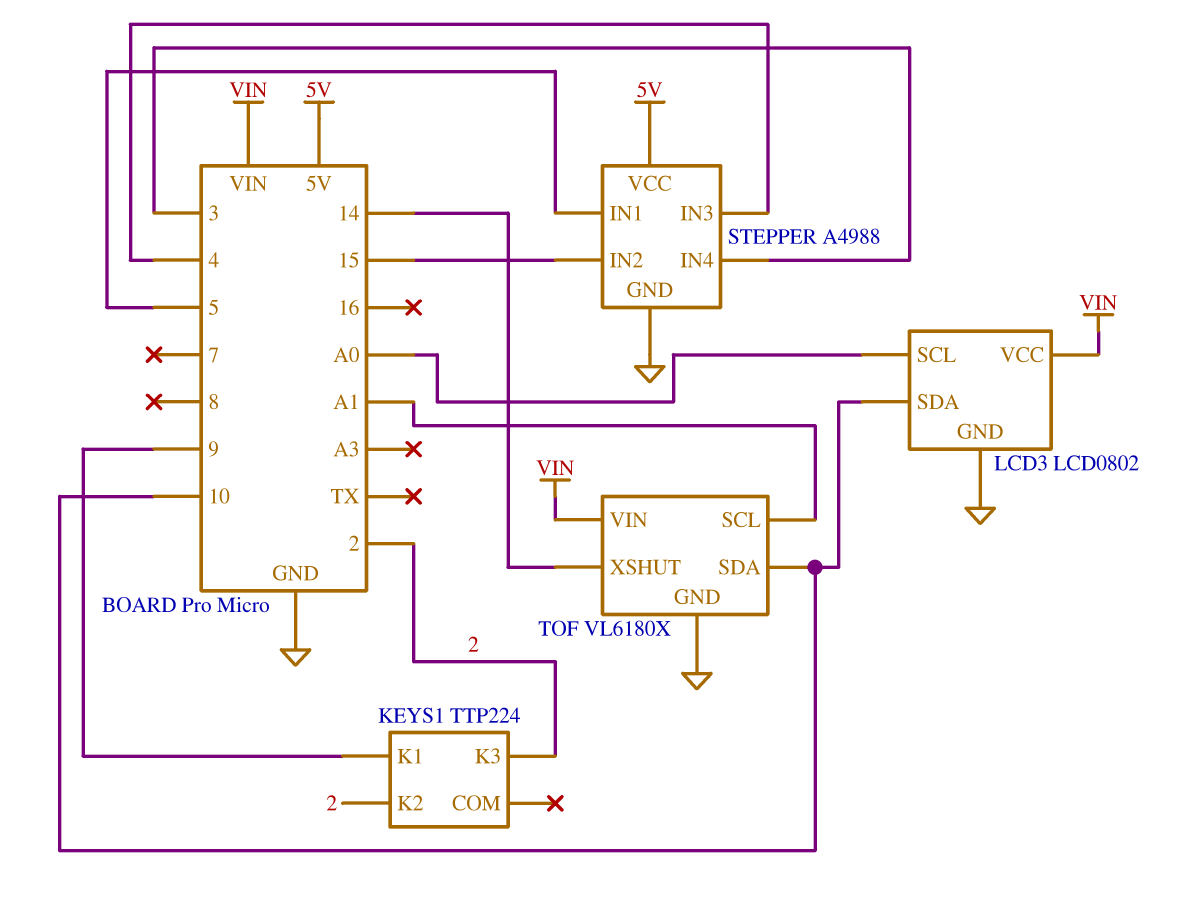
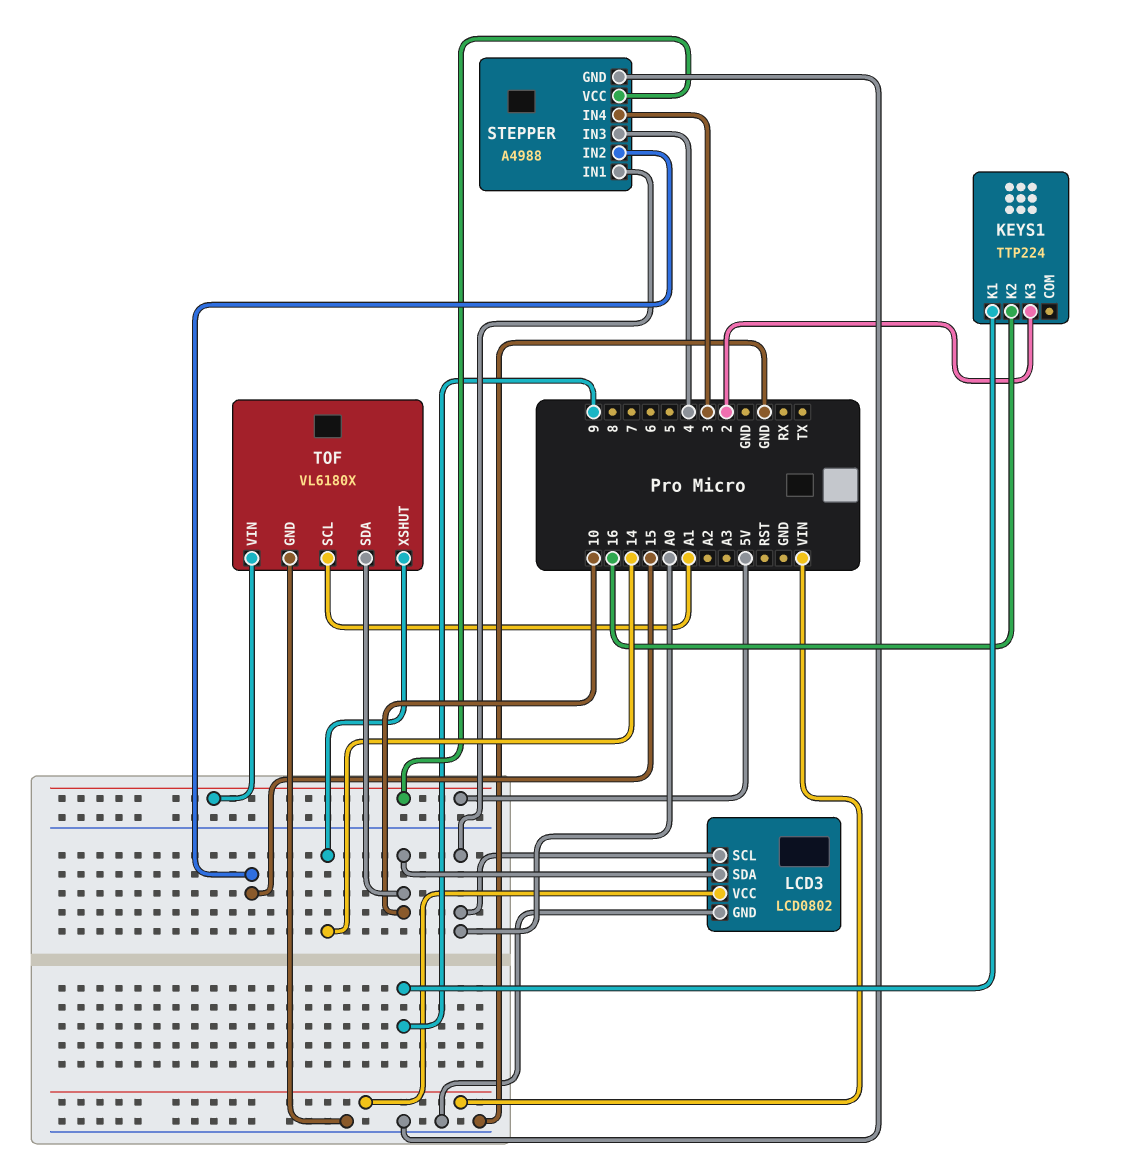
KEYS1 pin K2: 2 -> 16
STEPPER pin IN1: 5 -> A0
TOF pin VIN: VIN -> 5V

